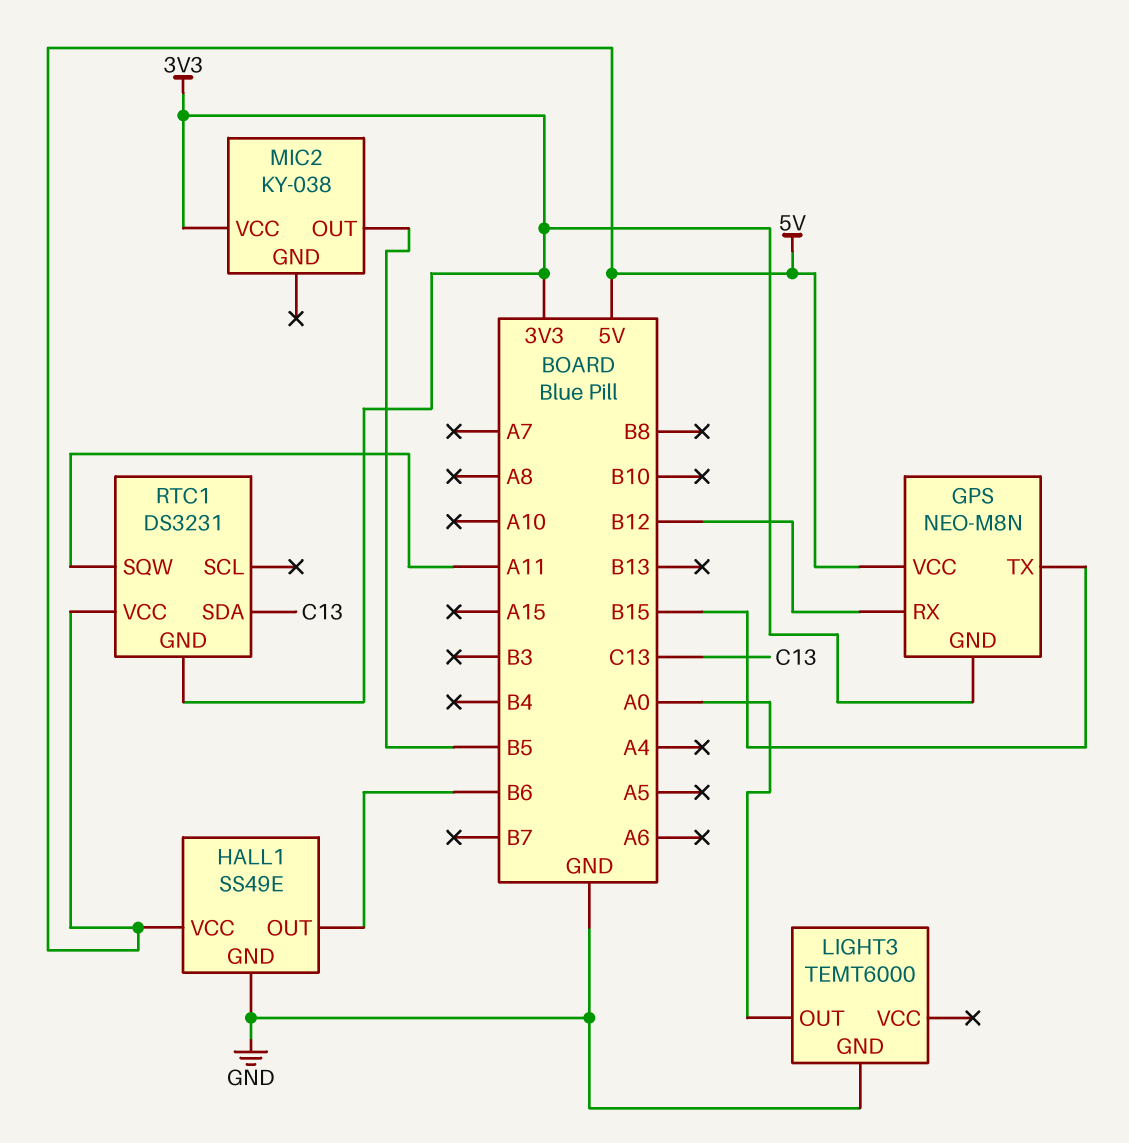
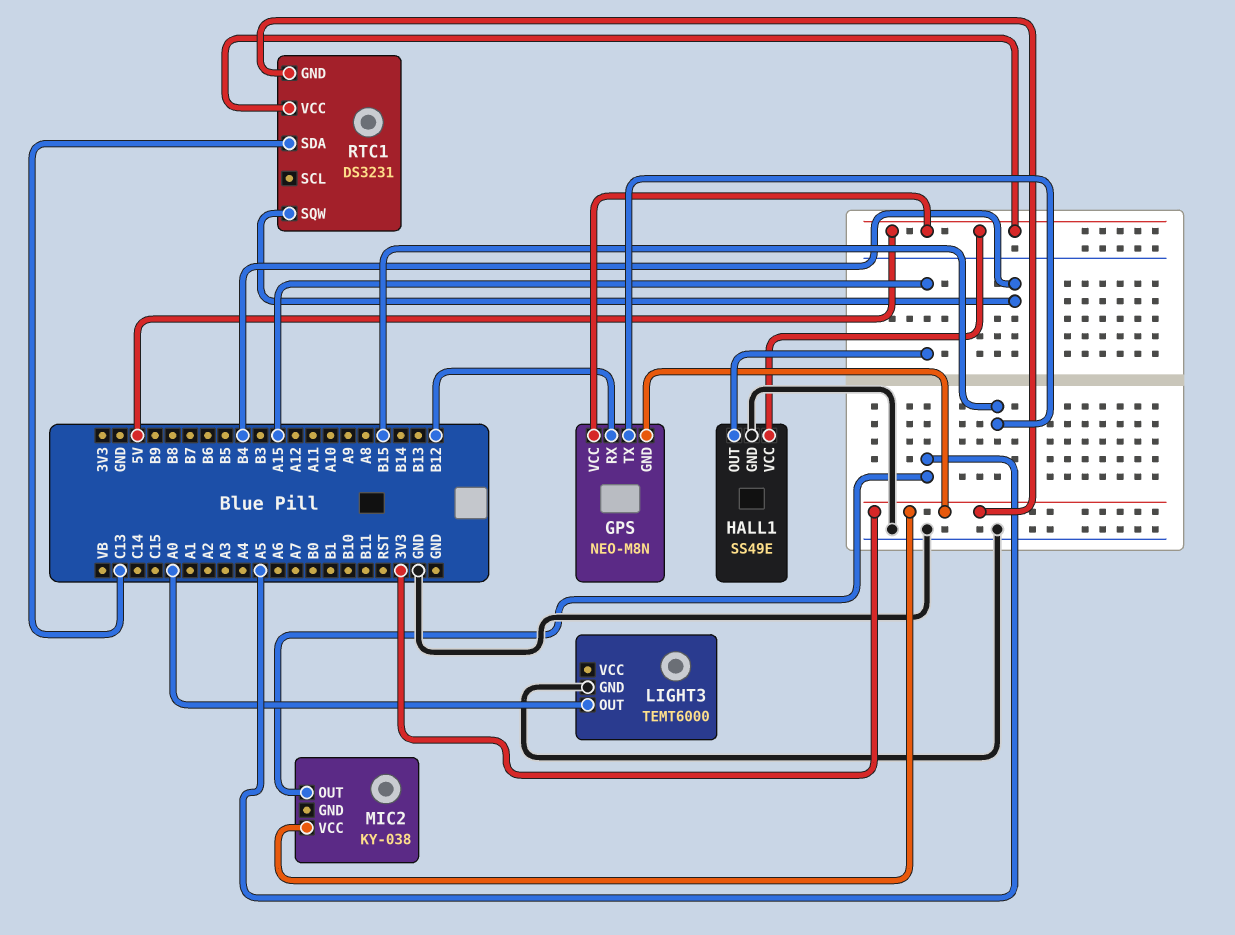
HALL1 pin OUT: B6 -> A15
MIC2 pin OUT: B5 -> A5
RTC1 pin SQW: A11 -> B4

